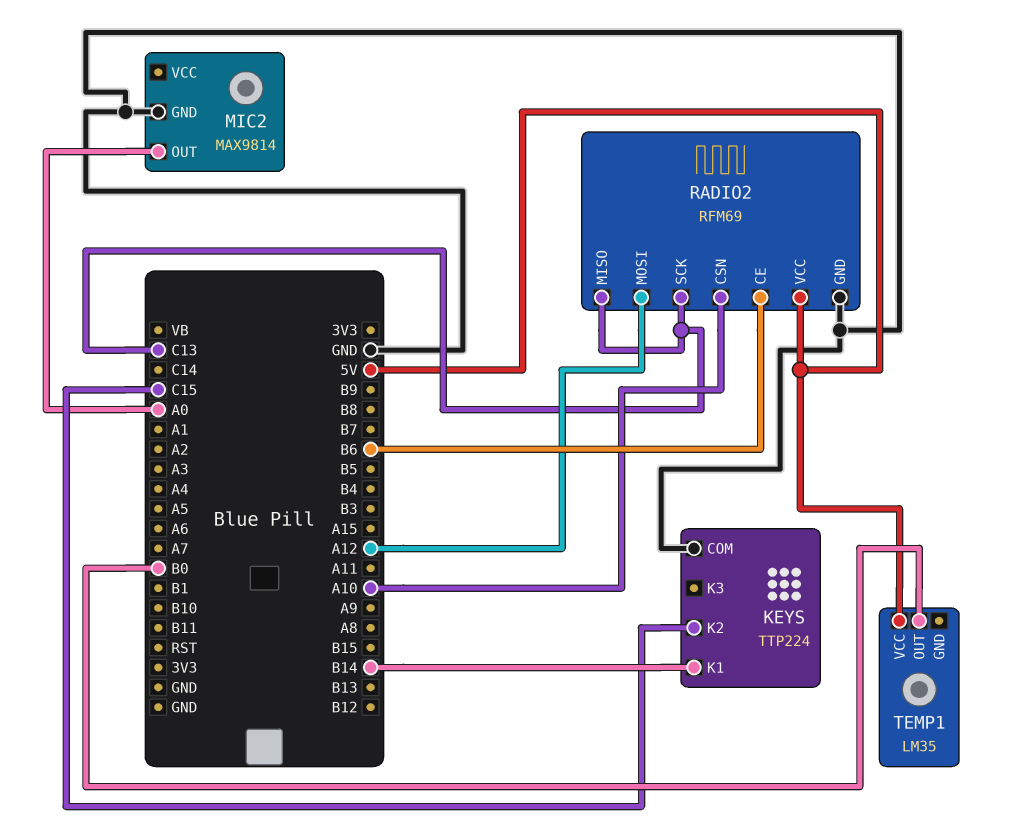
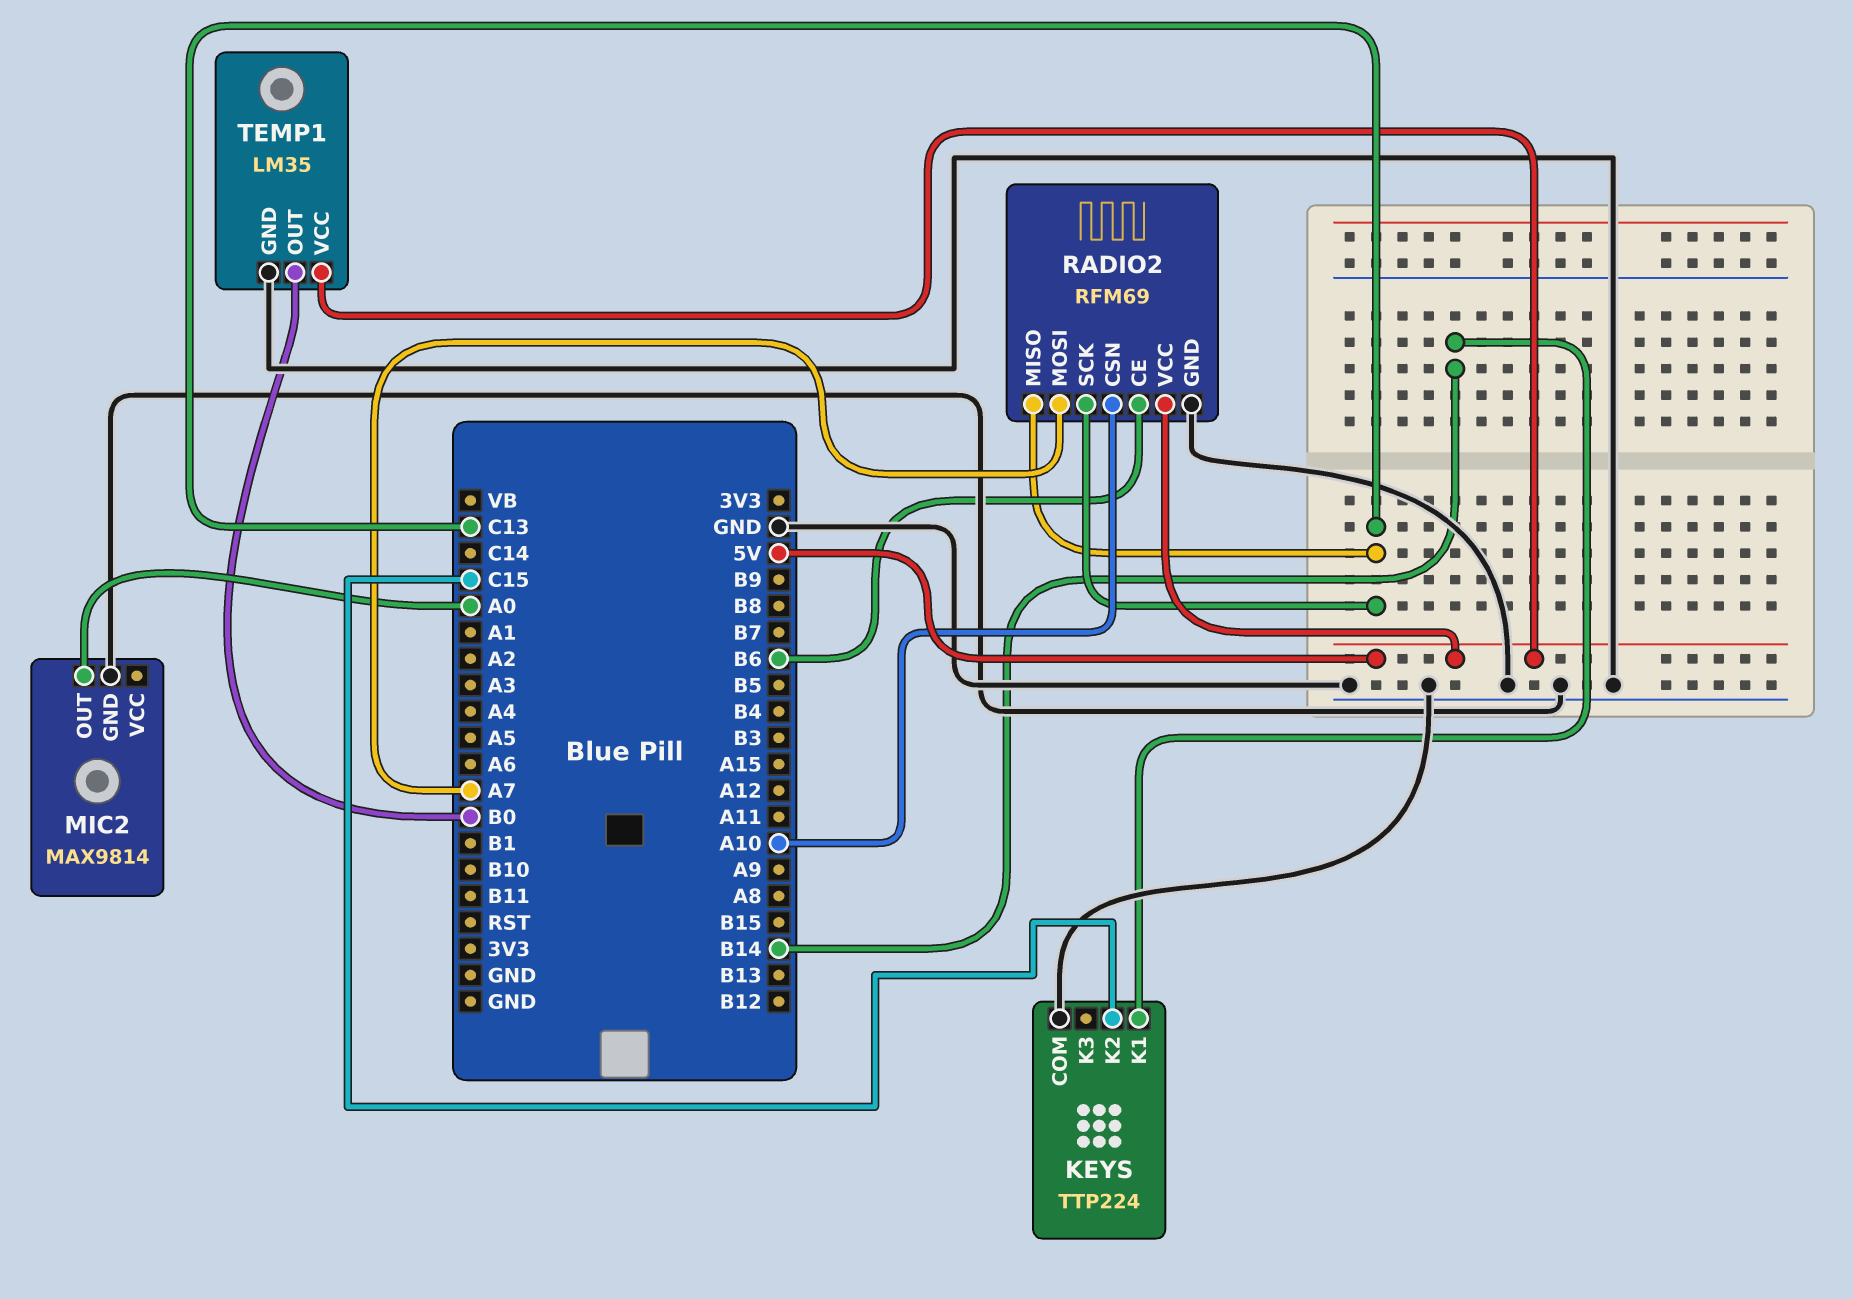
RADIO2 pin MOSI: A12 -> A7
TEMP1 pin GND: none -> GND

